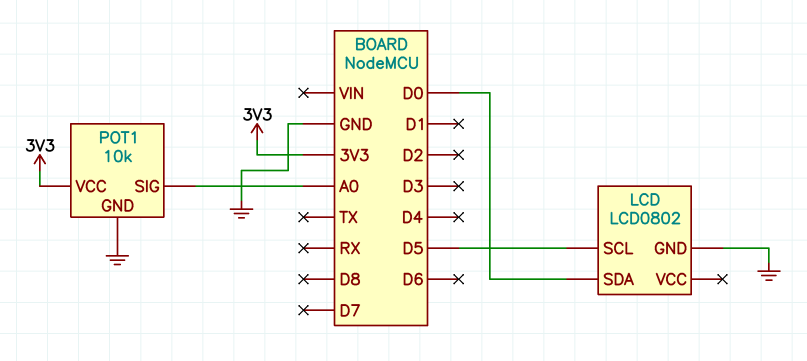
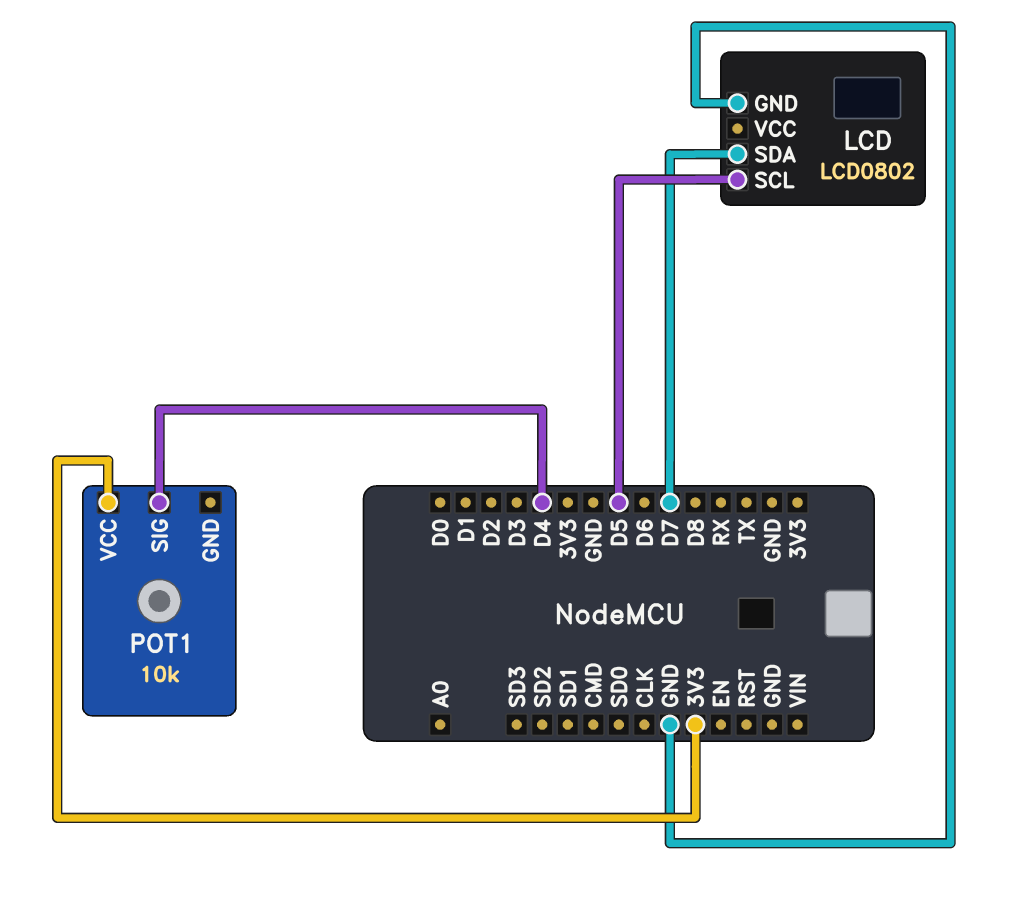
LCD pin SDA: D0 -> D7
POT1 pin GND: GND -> none
POT1 pin SIG: A0 -> D4

